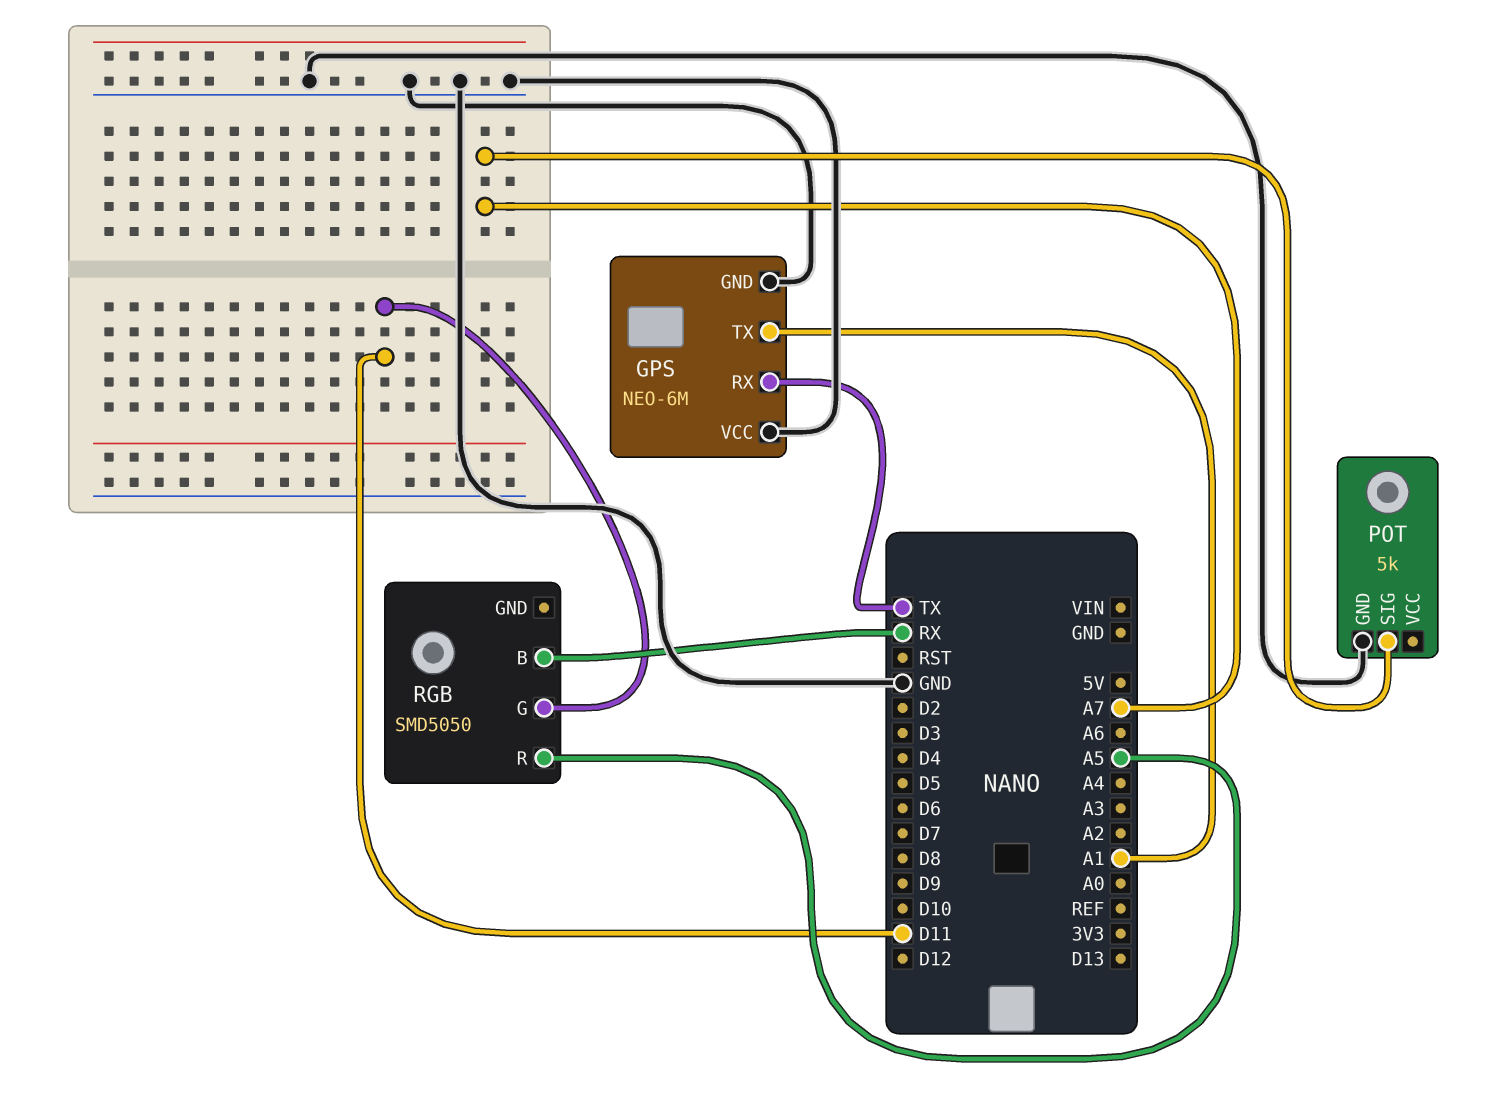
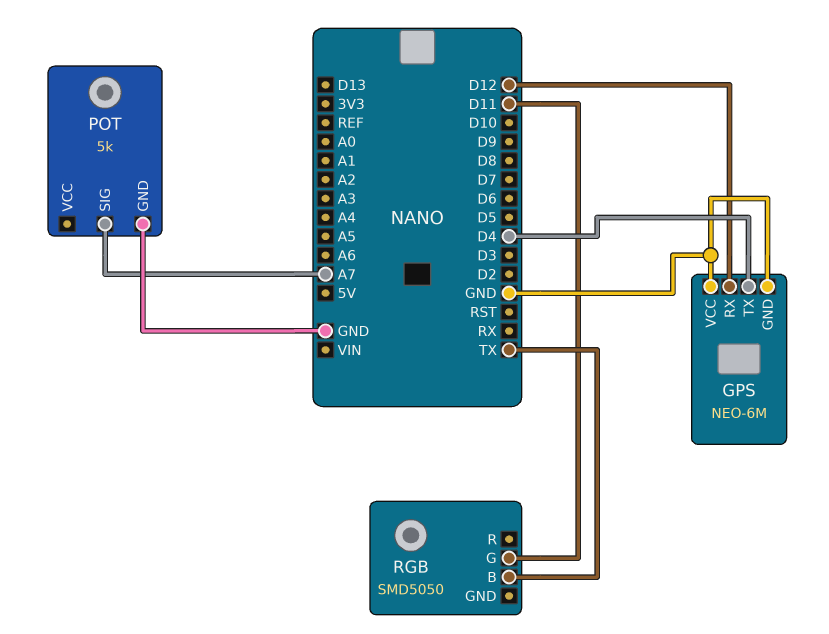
GPS pin RX: TX -> D12
GPS pin TX: A1 -> D4
RGB pin B: RX -> TX
RGB pin R: A5 -> none

